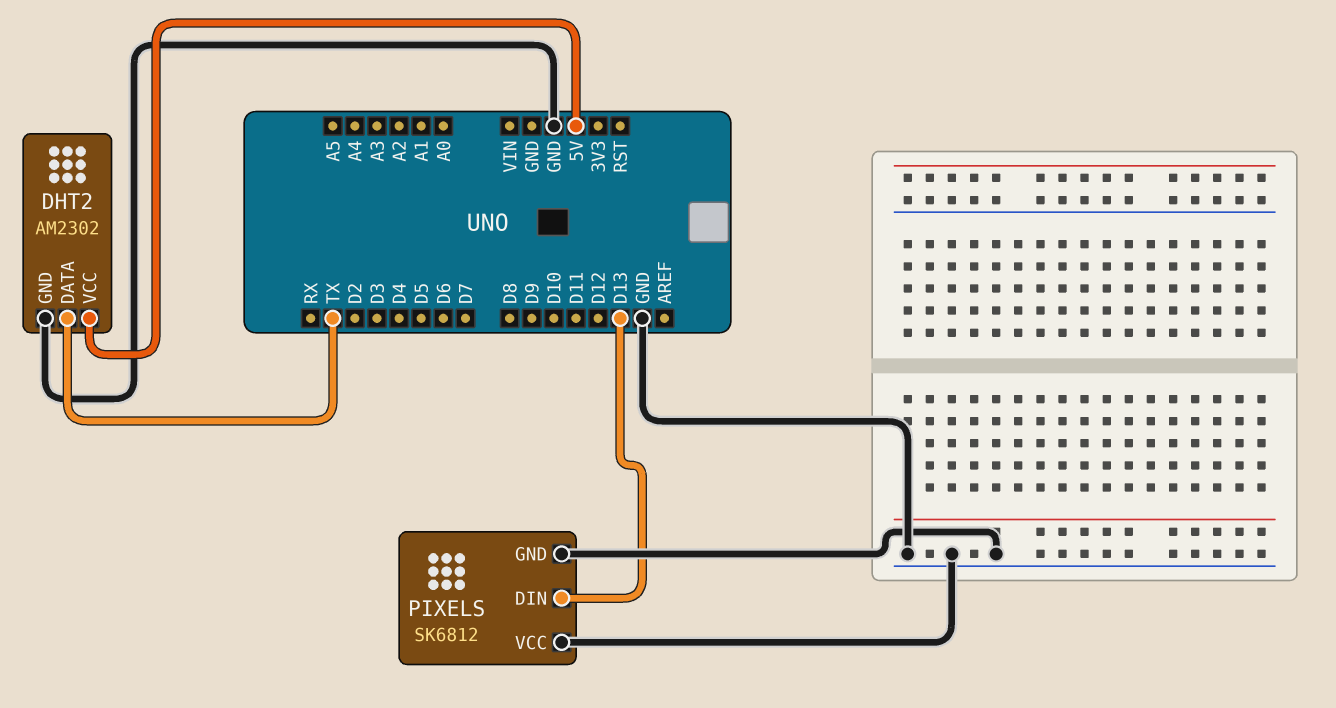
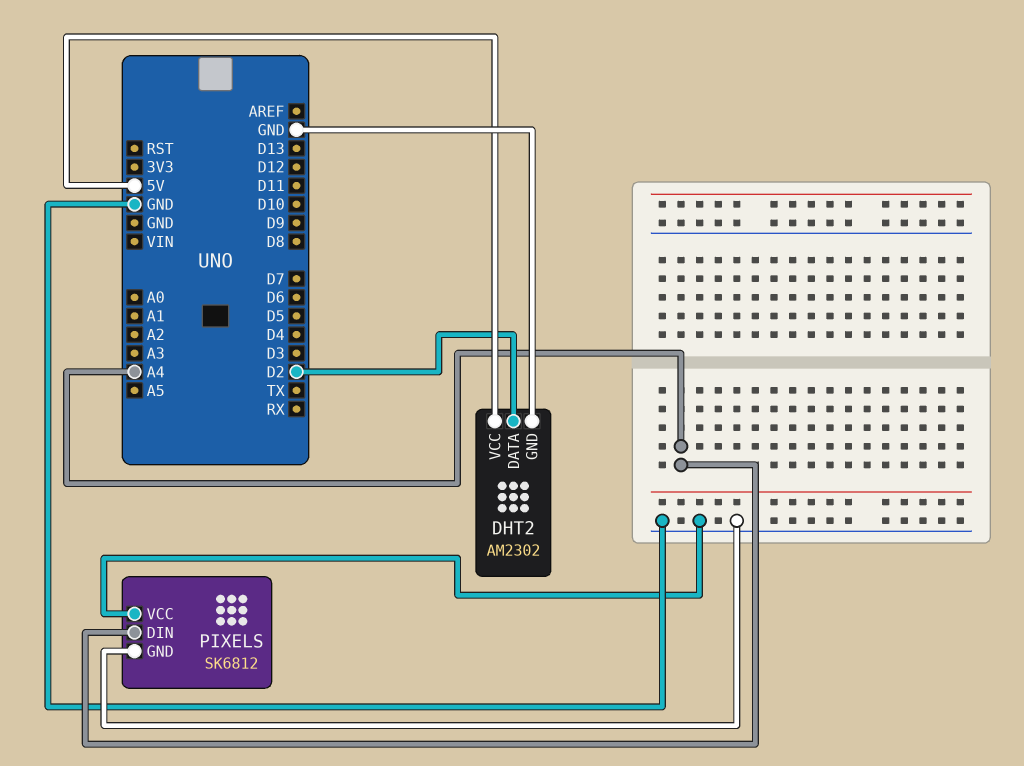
DHT2 pin DATA: TX -> D2
PIXELS pin DIN: D13 -> A4

